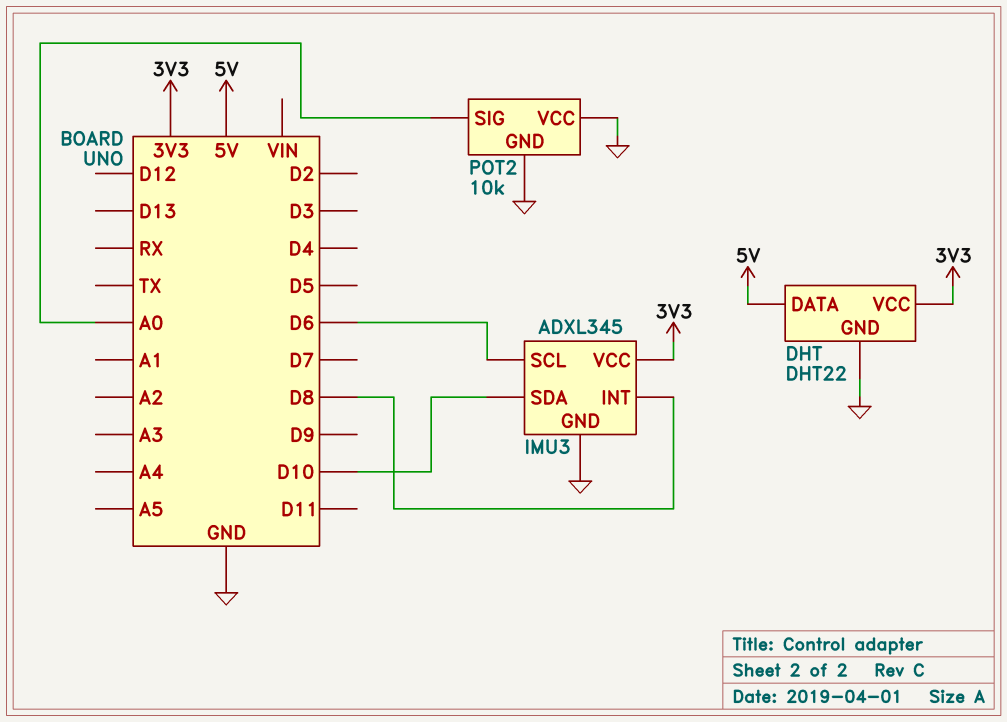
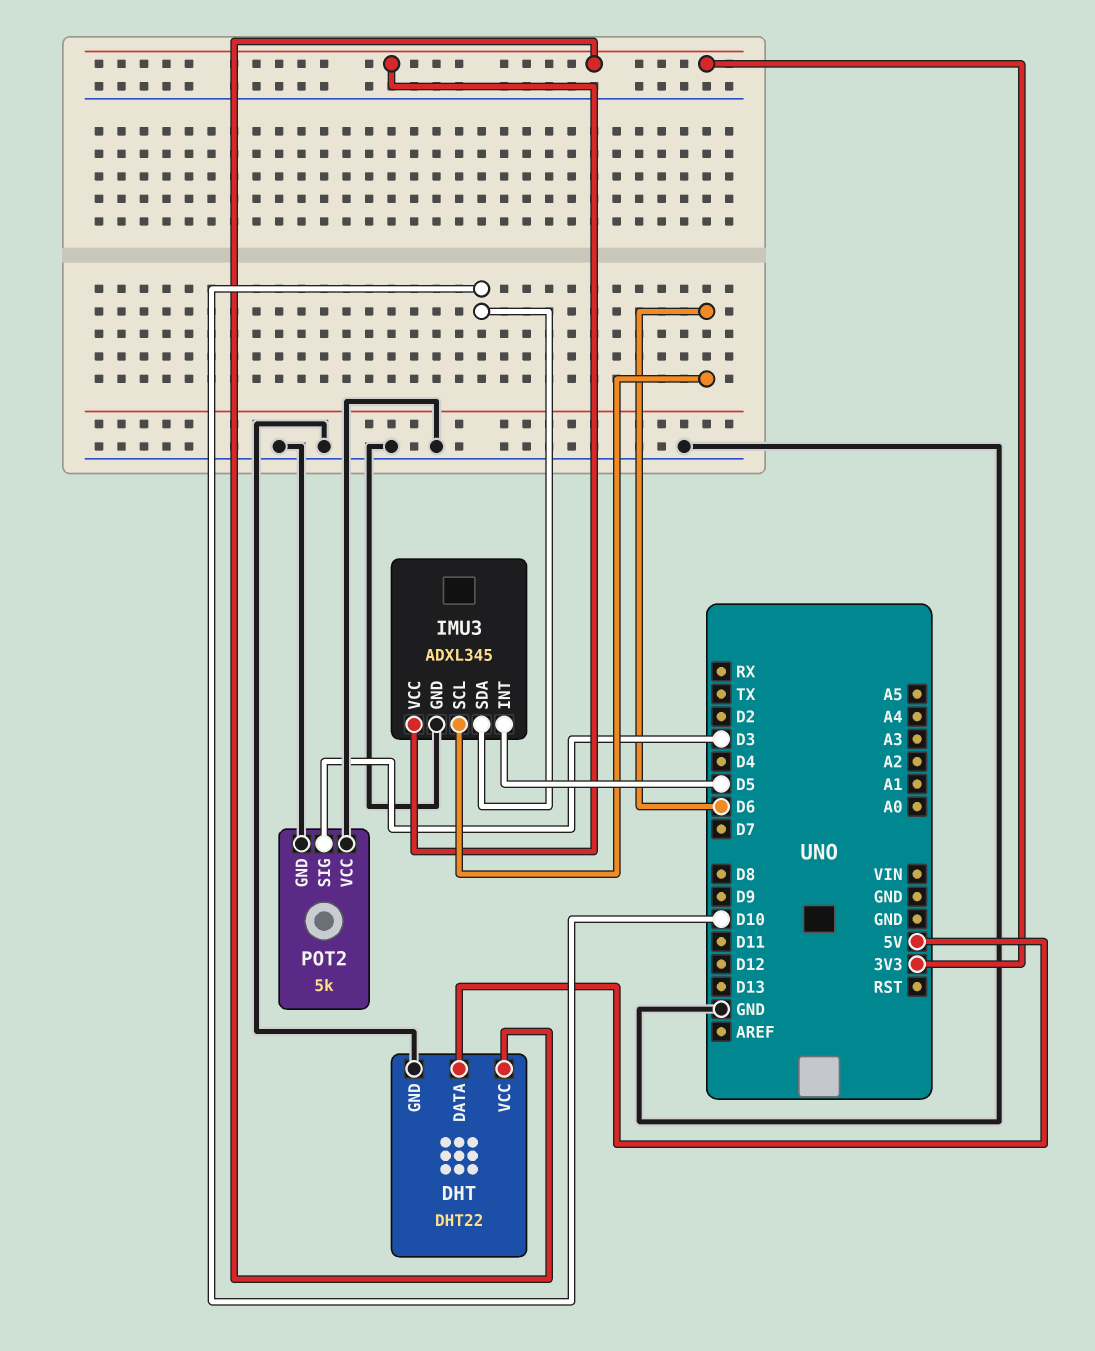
IMU3 pin INT: D8 -> D5
POT2: 10k -> 5k
POT2 pin SIG: A0 -> D3

